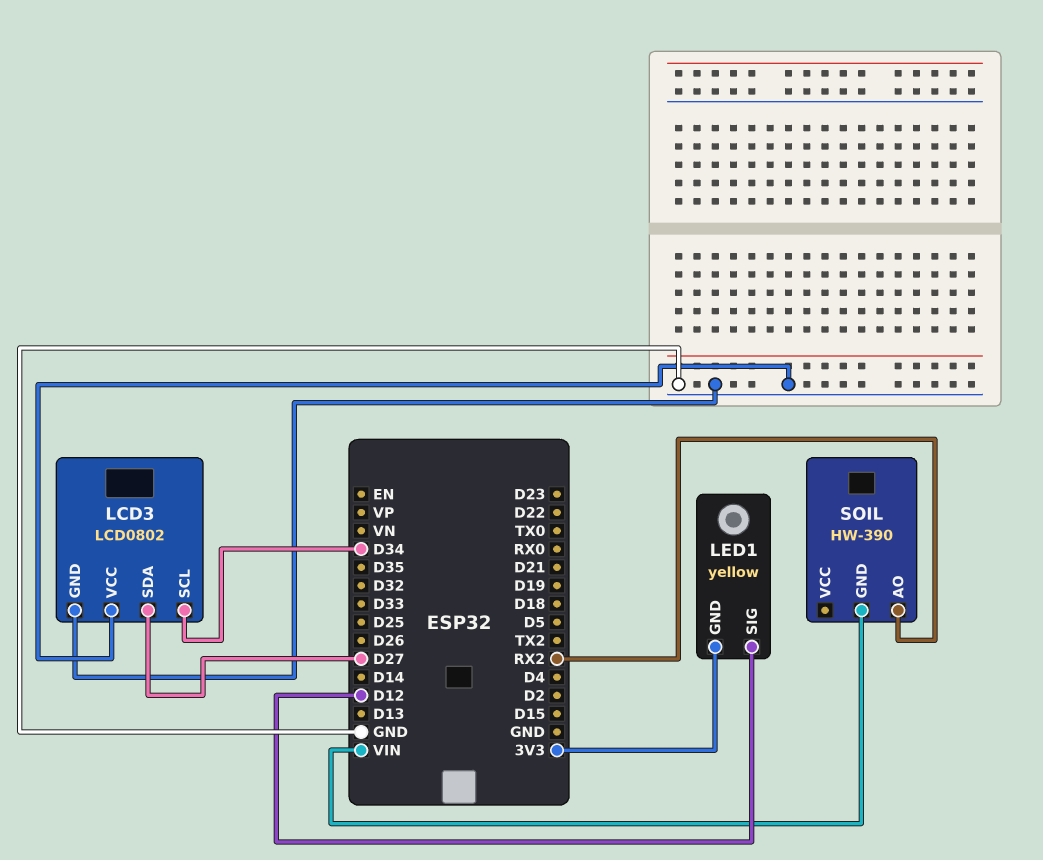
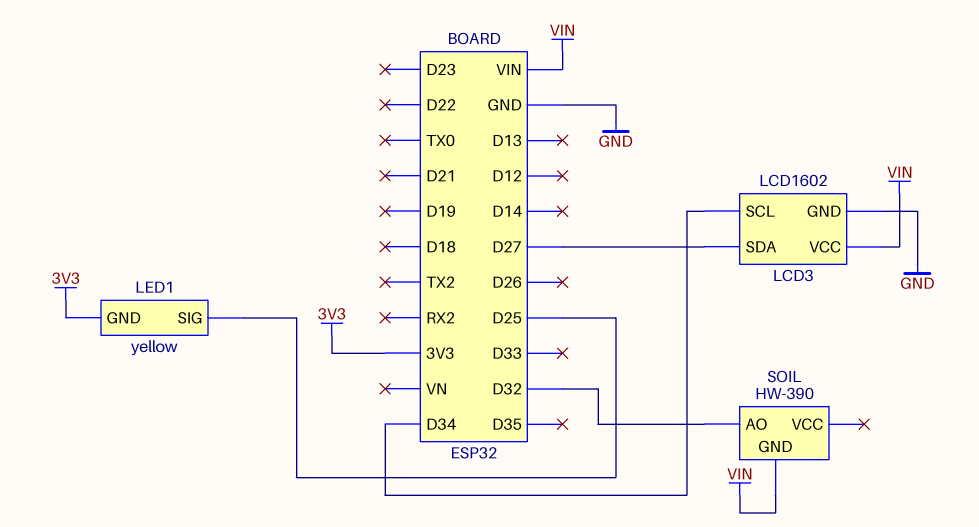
LCD3: LCD0802 -> LCD1602
LCD3 pin VCC: GND -> VIN
LED1 pin SIG: D12 -> D25
SOIL pin AO: RX2 -> D32

